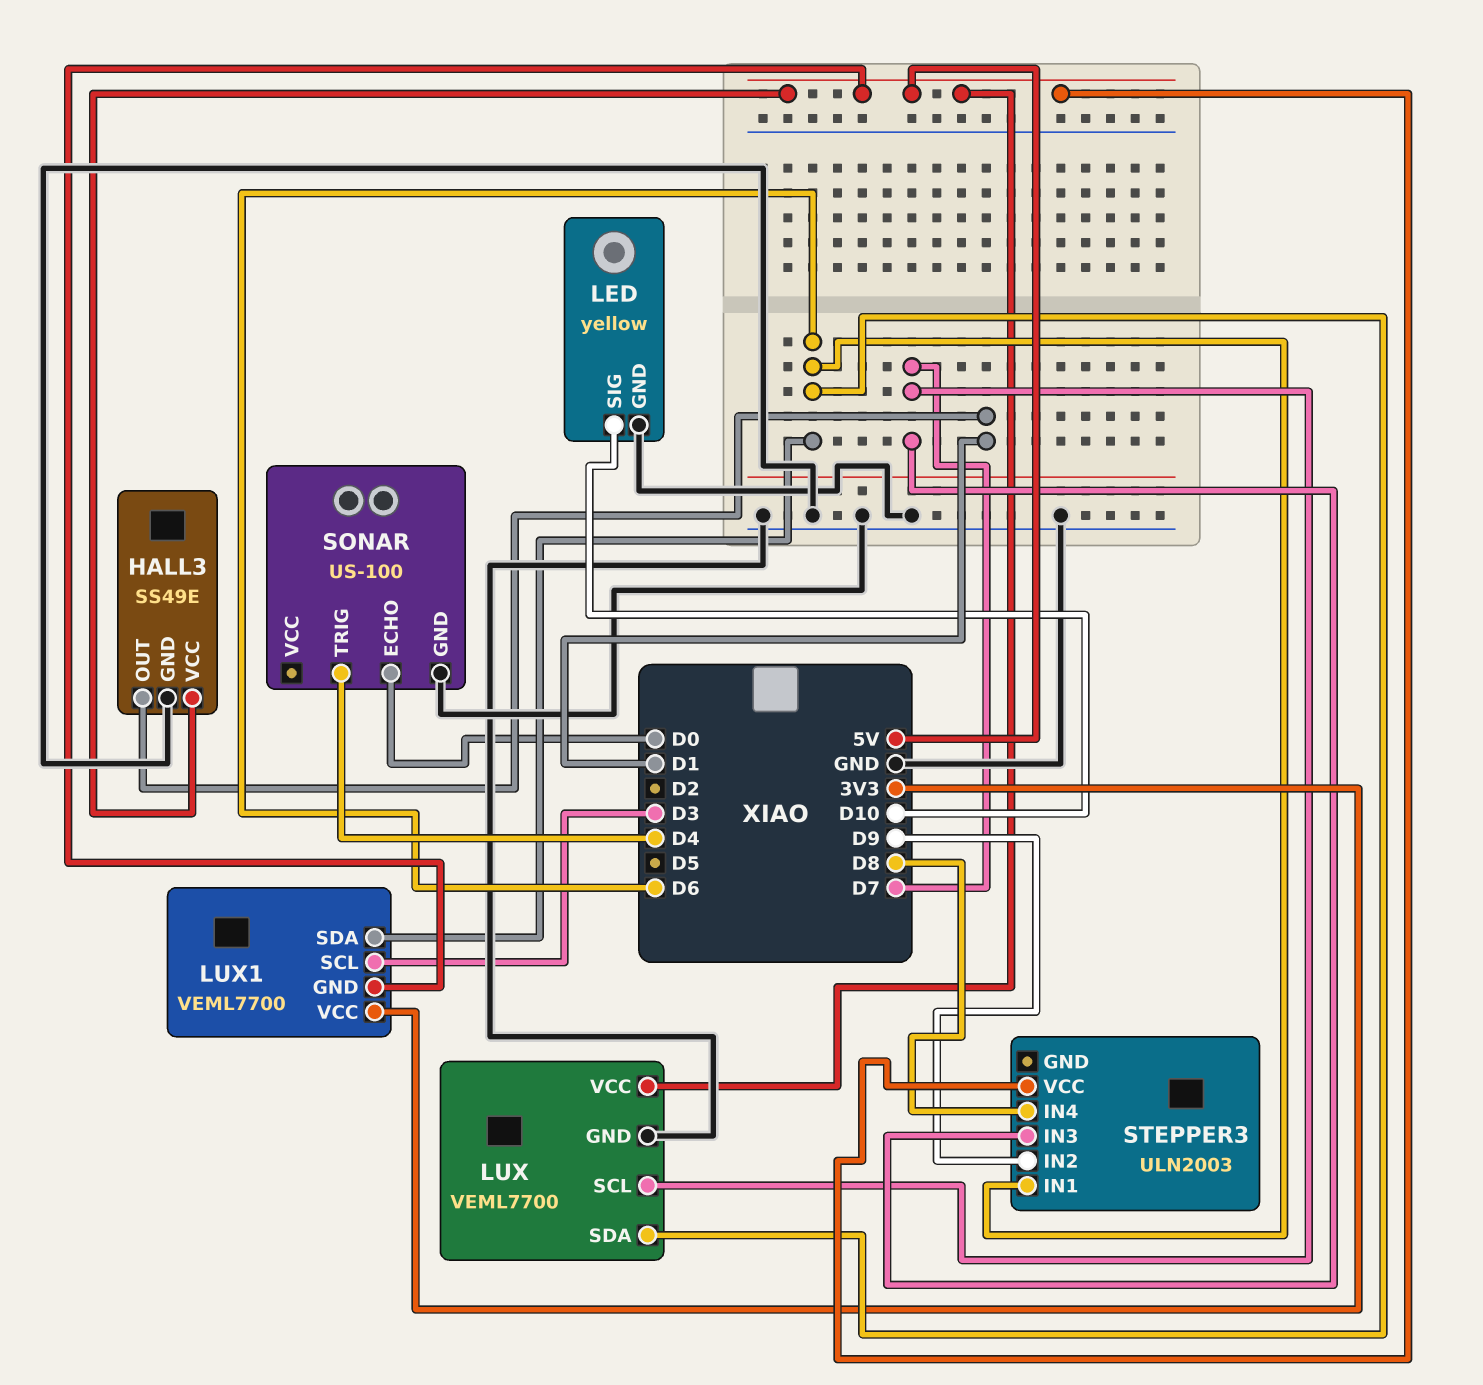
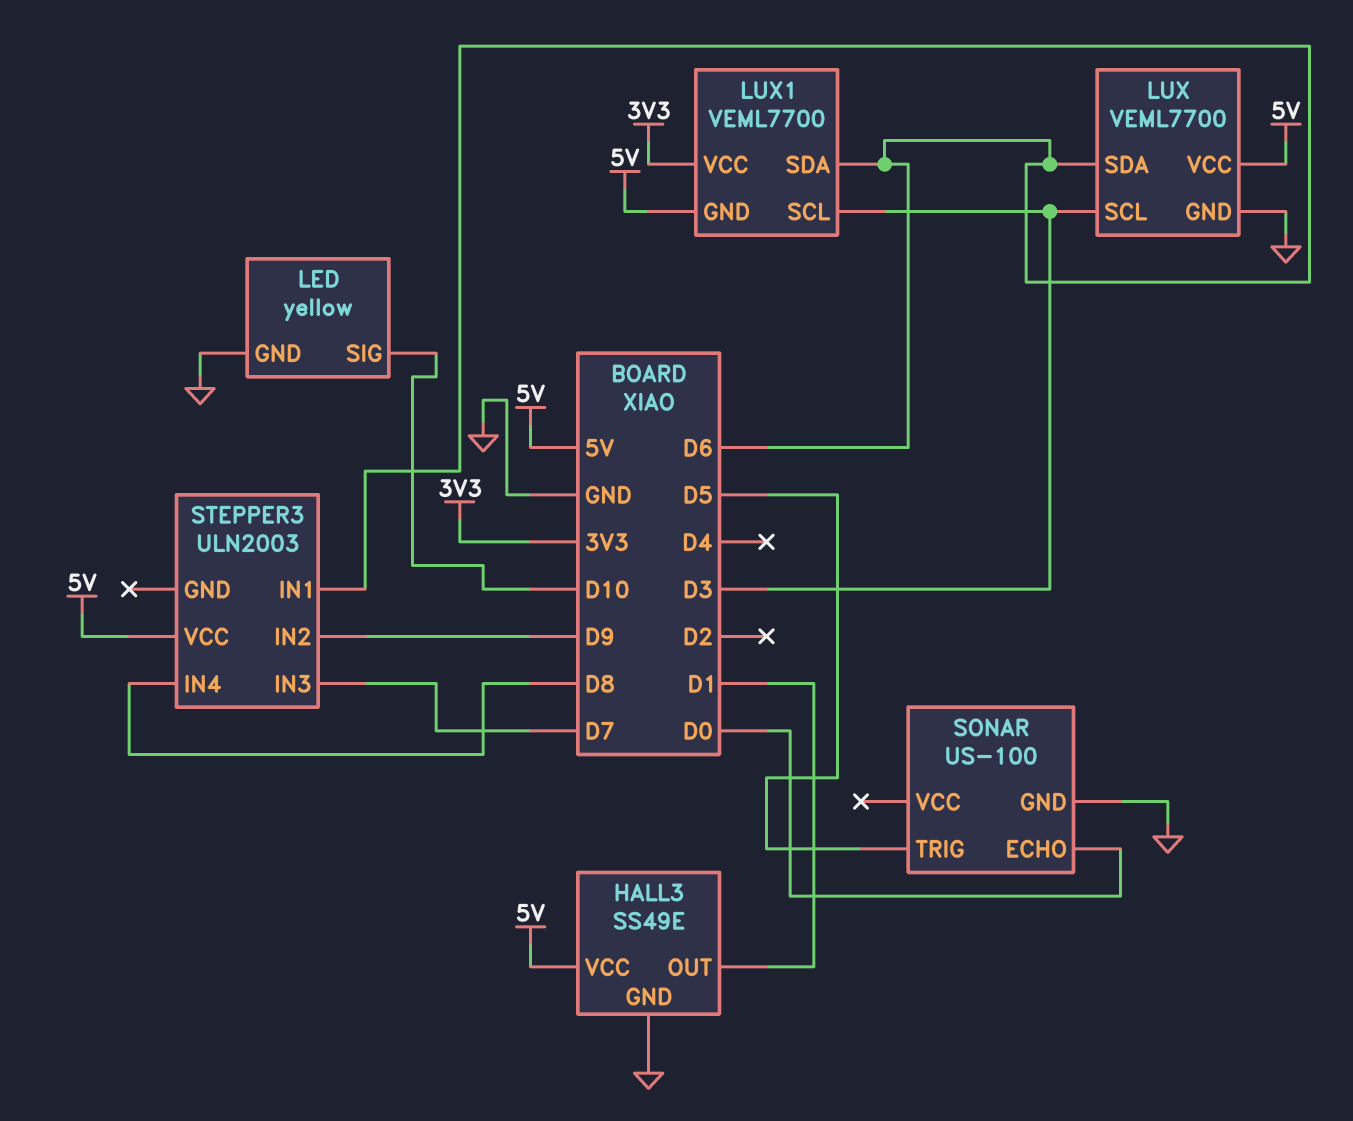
LUX pin SCL: D7 -> D3
SONAR pin TRIG: D4 -> D5

